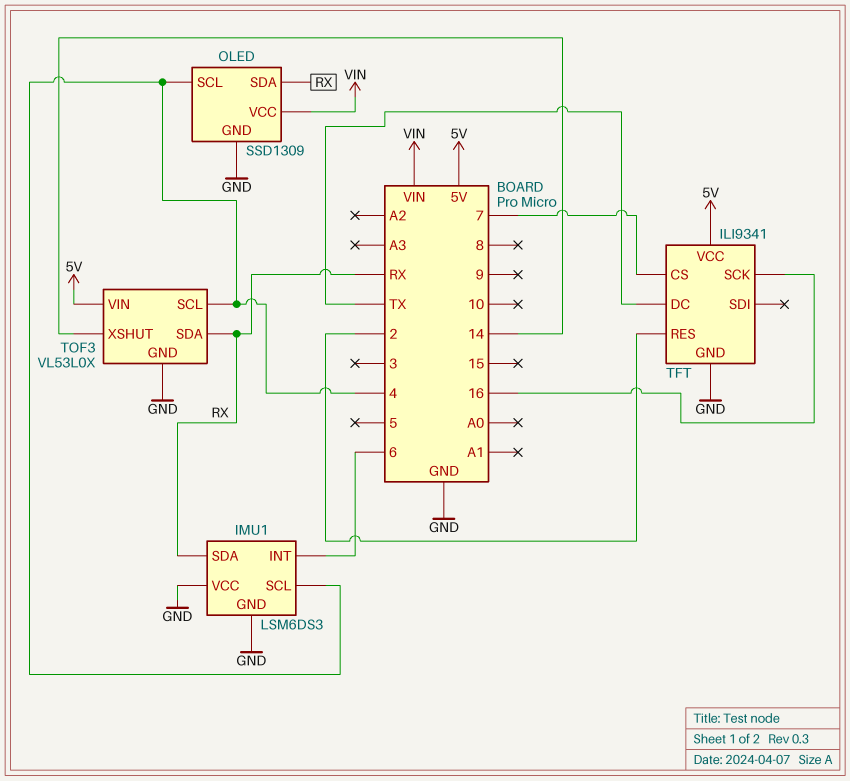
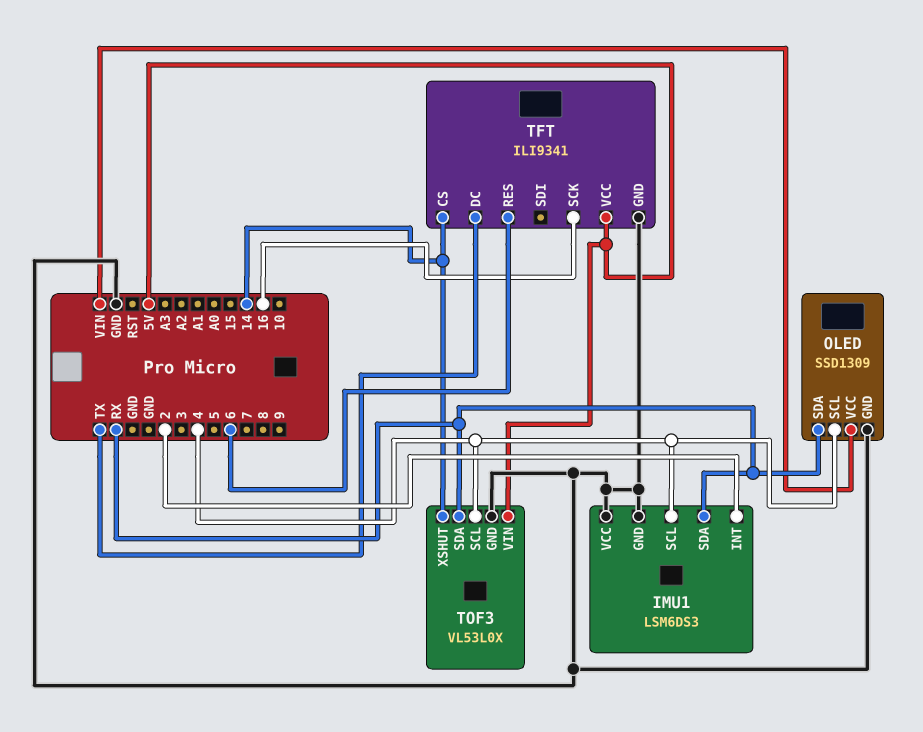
IMU1 pin INT: 6 -> 2
TFT pin CS: 7 -> 14
TFT pin RES: 2 -> 6

